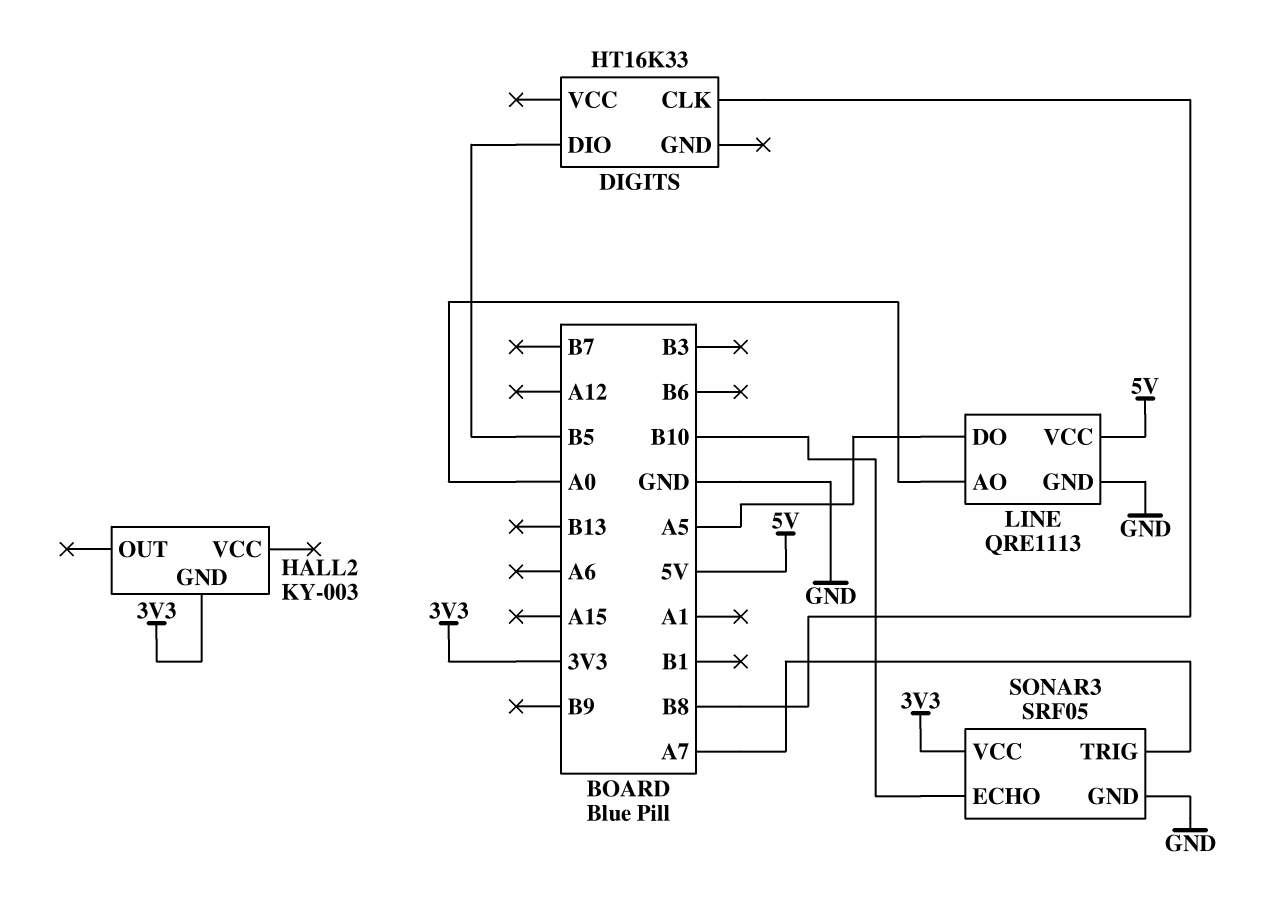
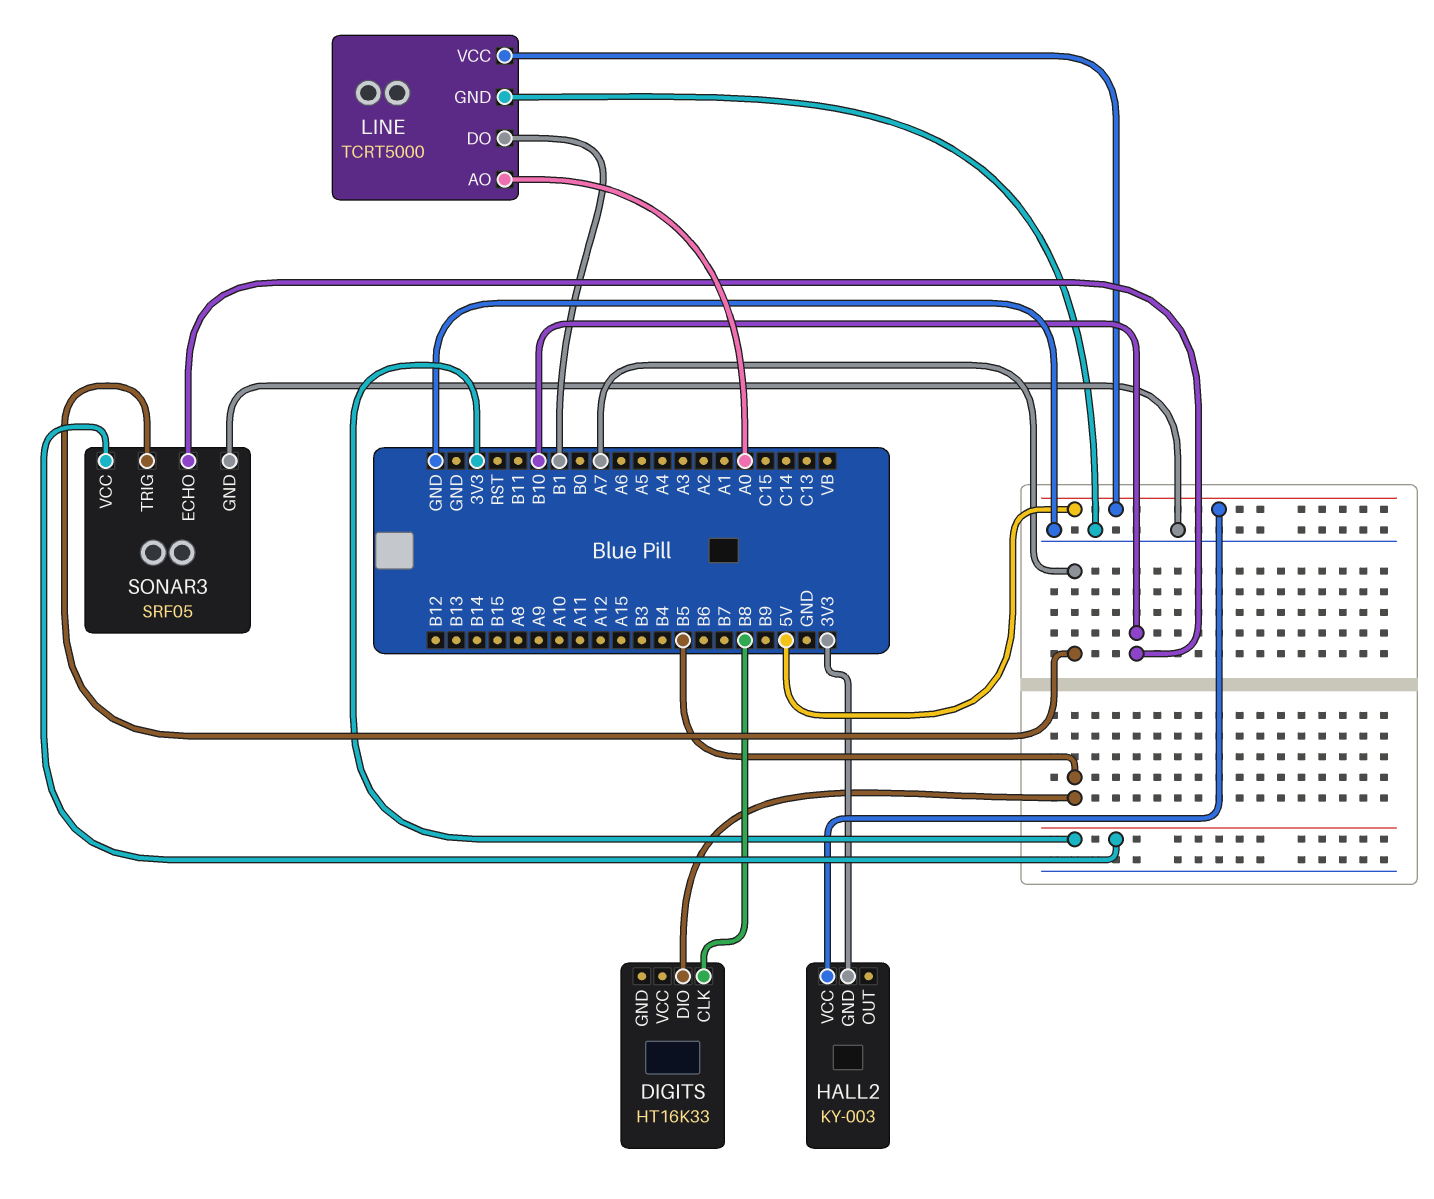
HALL2 pin VCC: none -> 5V
LINE: QRE1113 -> TCRT5000
LINE pin DO: A5 -> B1

